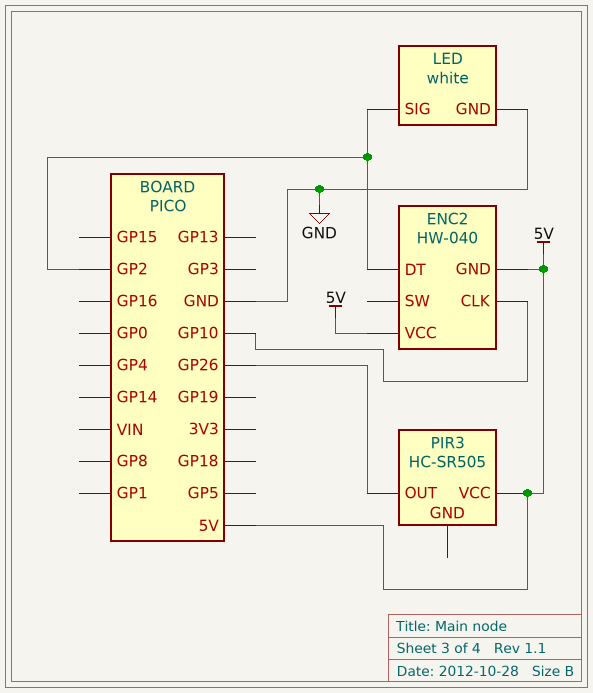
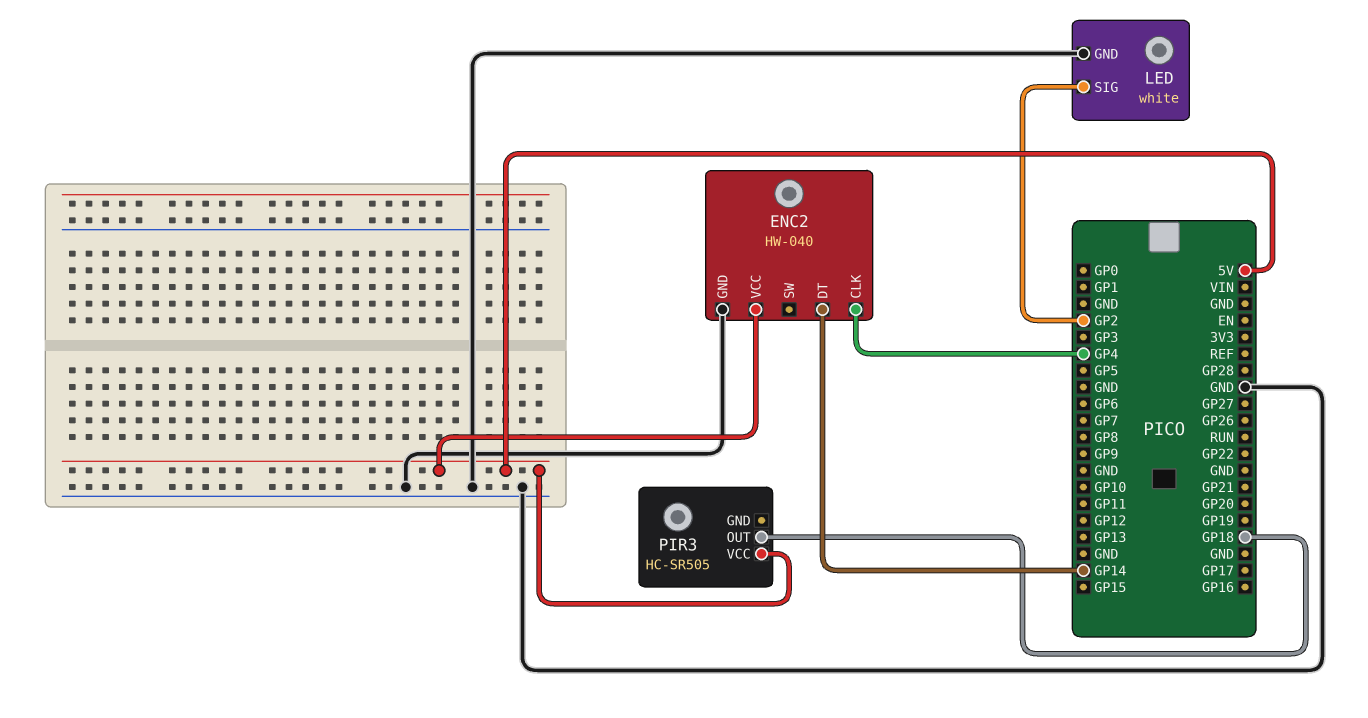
ENC2 pin CLK: GP10 -> GP4
ENC2 pin DT: GP2 -> GP14
ENC2 pin GND: 5V -> GND
PIR3 pin OUT: GP26 -> GP18

